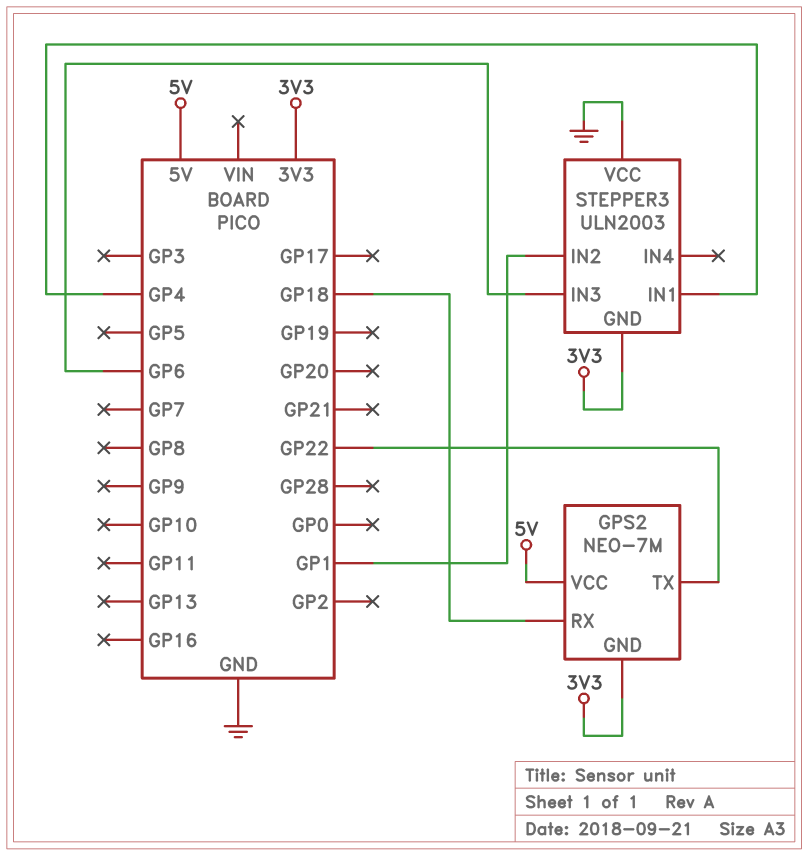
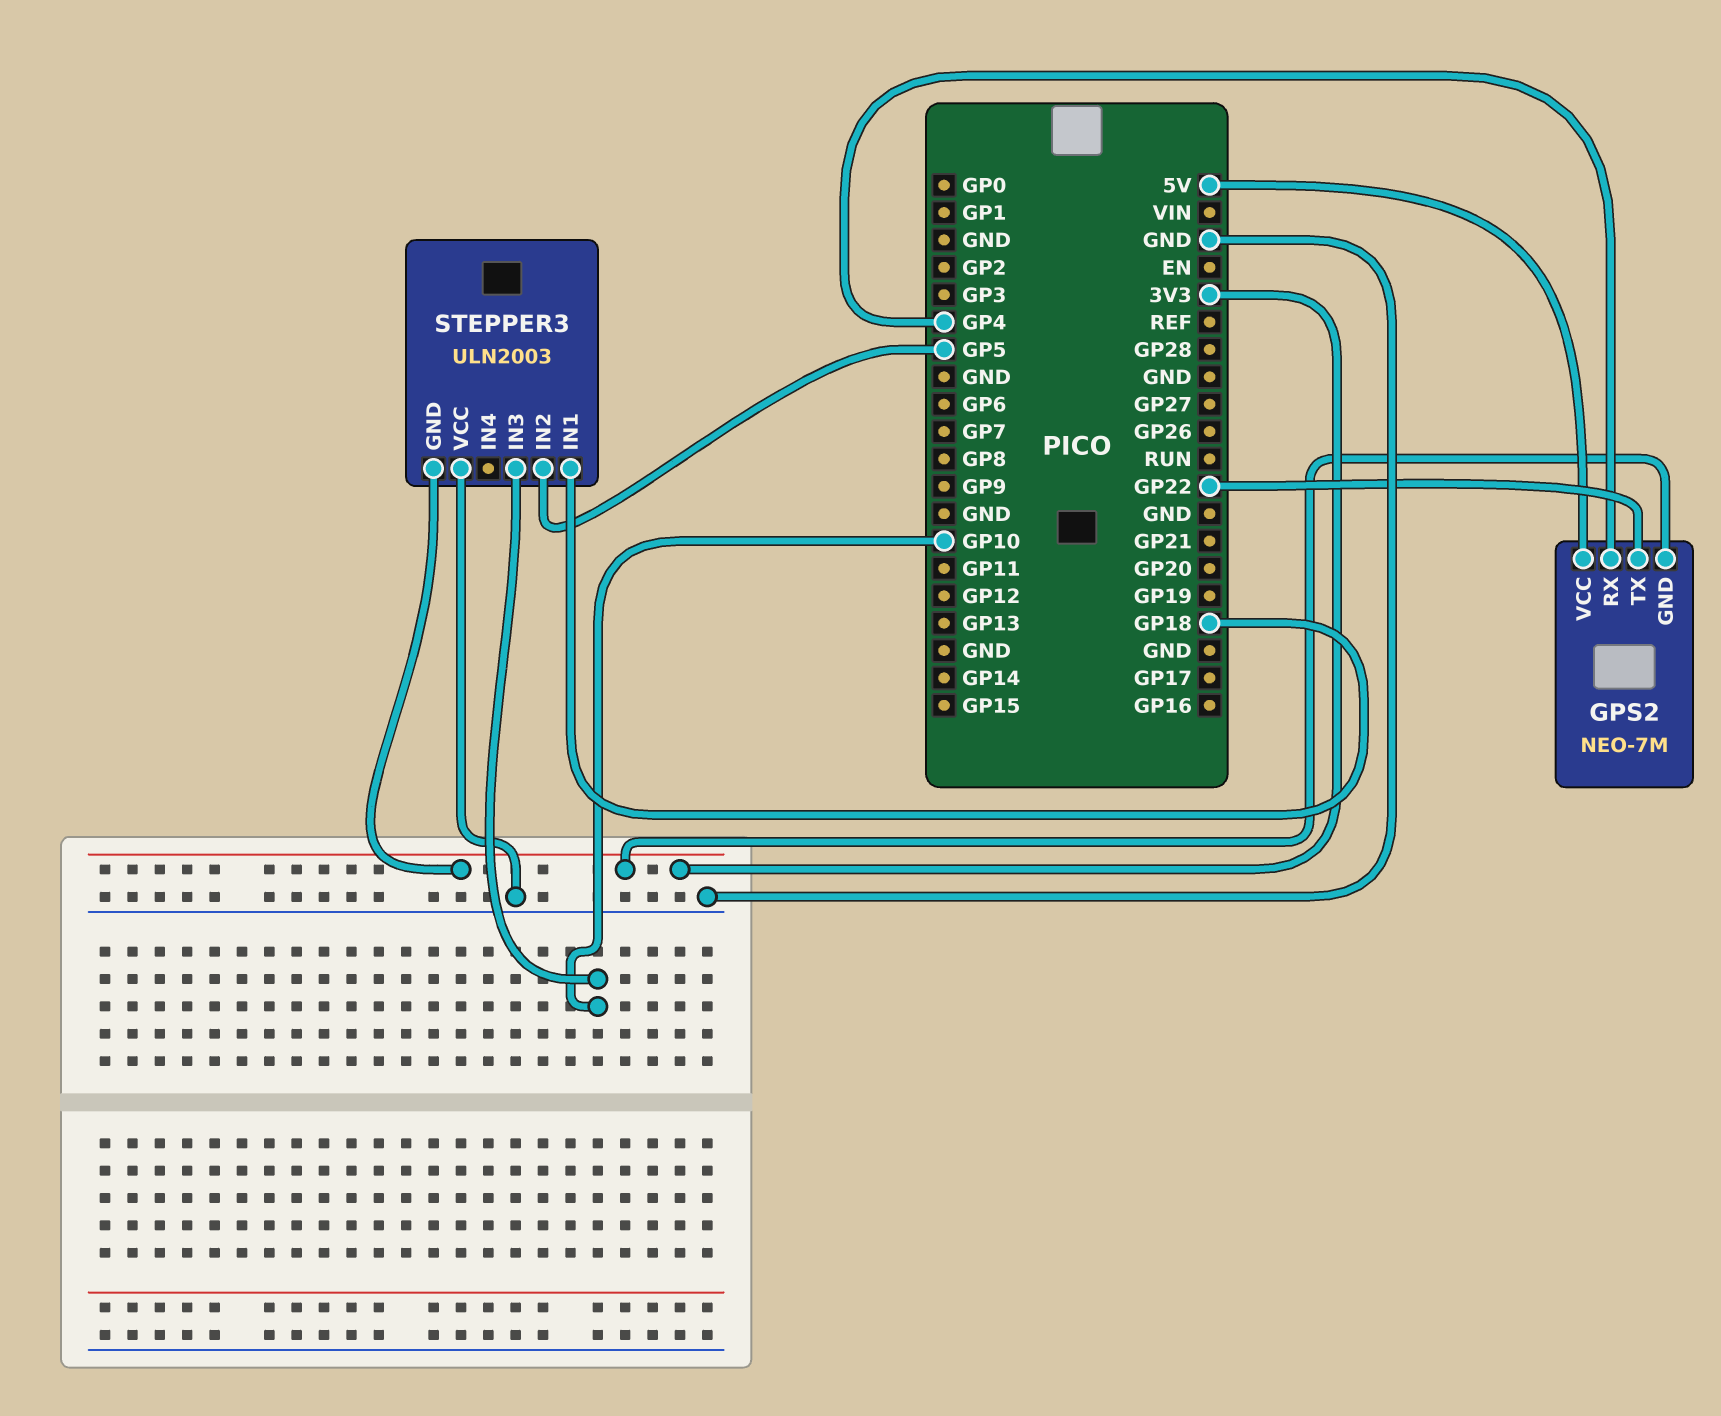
GPS2 pin RX: GP18 -> GP4
STEPPER3 pin IN1: GP4 -> GP18
STEPPER3 pin IN2: GP1 -> GP5
STEPPER3 pin IN3: GP6 -> GP10

